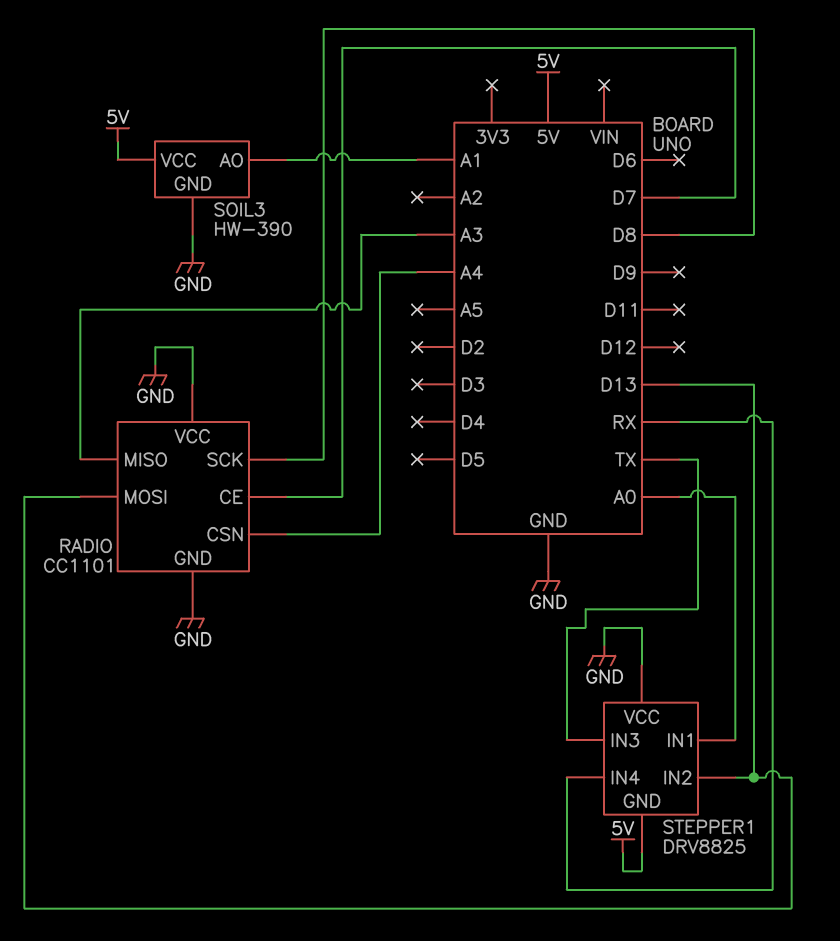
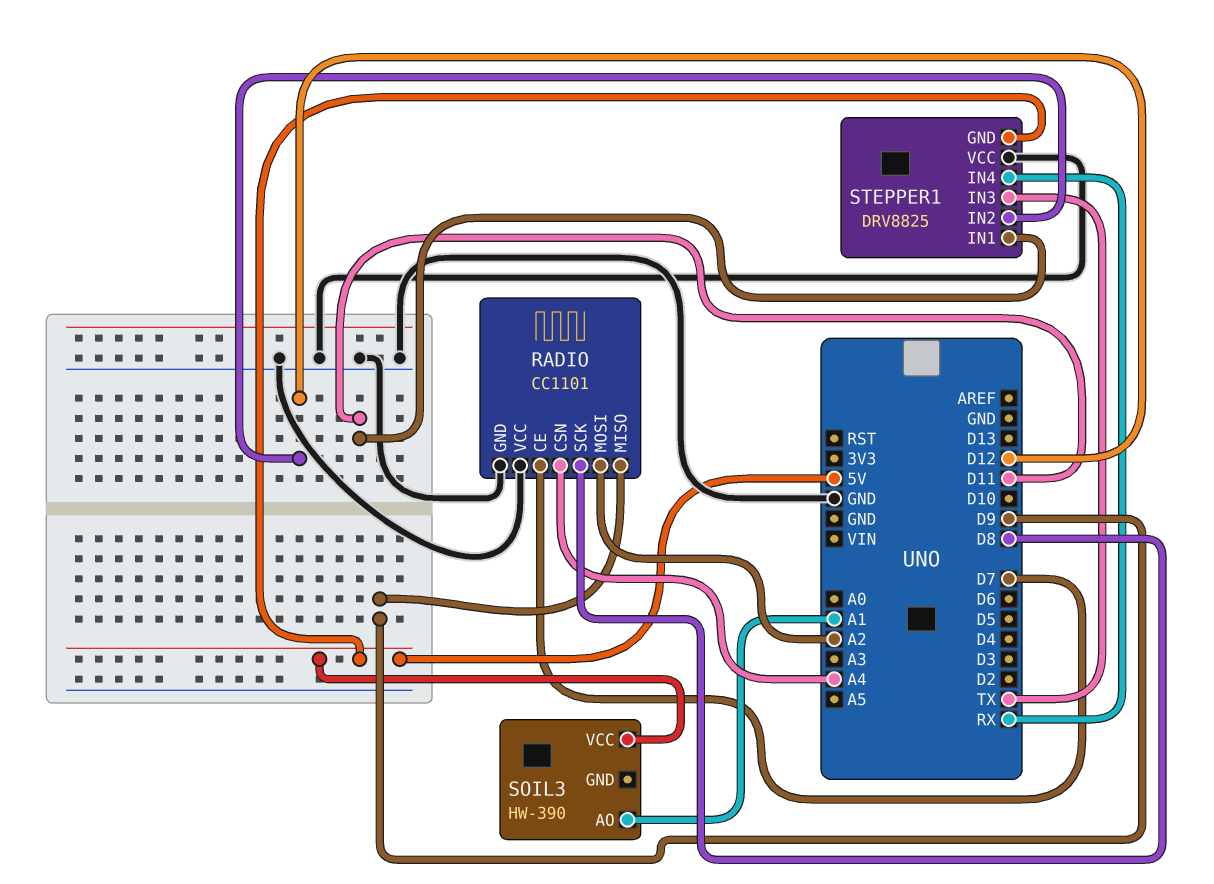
RADIO pin MISO: A3 -> D9
RADIO pin MOSI: D13 -> A2
SOIL3 pin GND: GND -> none
STEPPER1 pin IN1: A0 -> D11
STEPPER1 pin IN2: D13 -> D12

